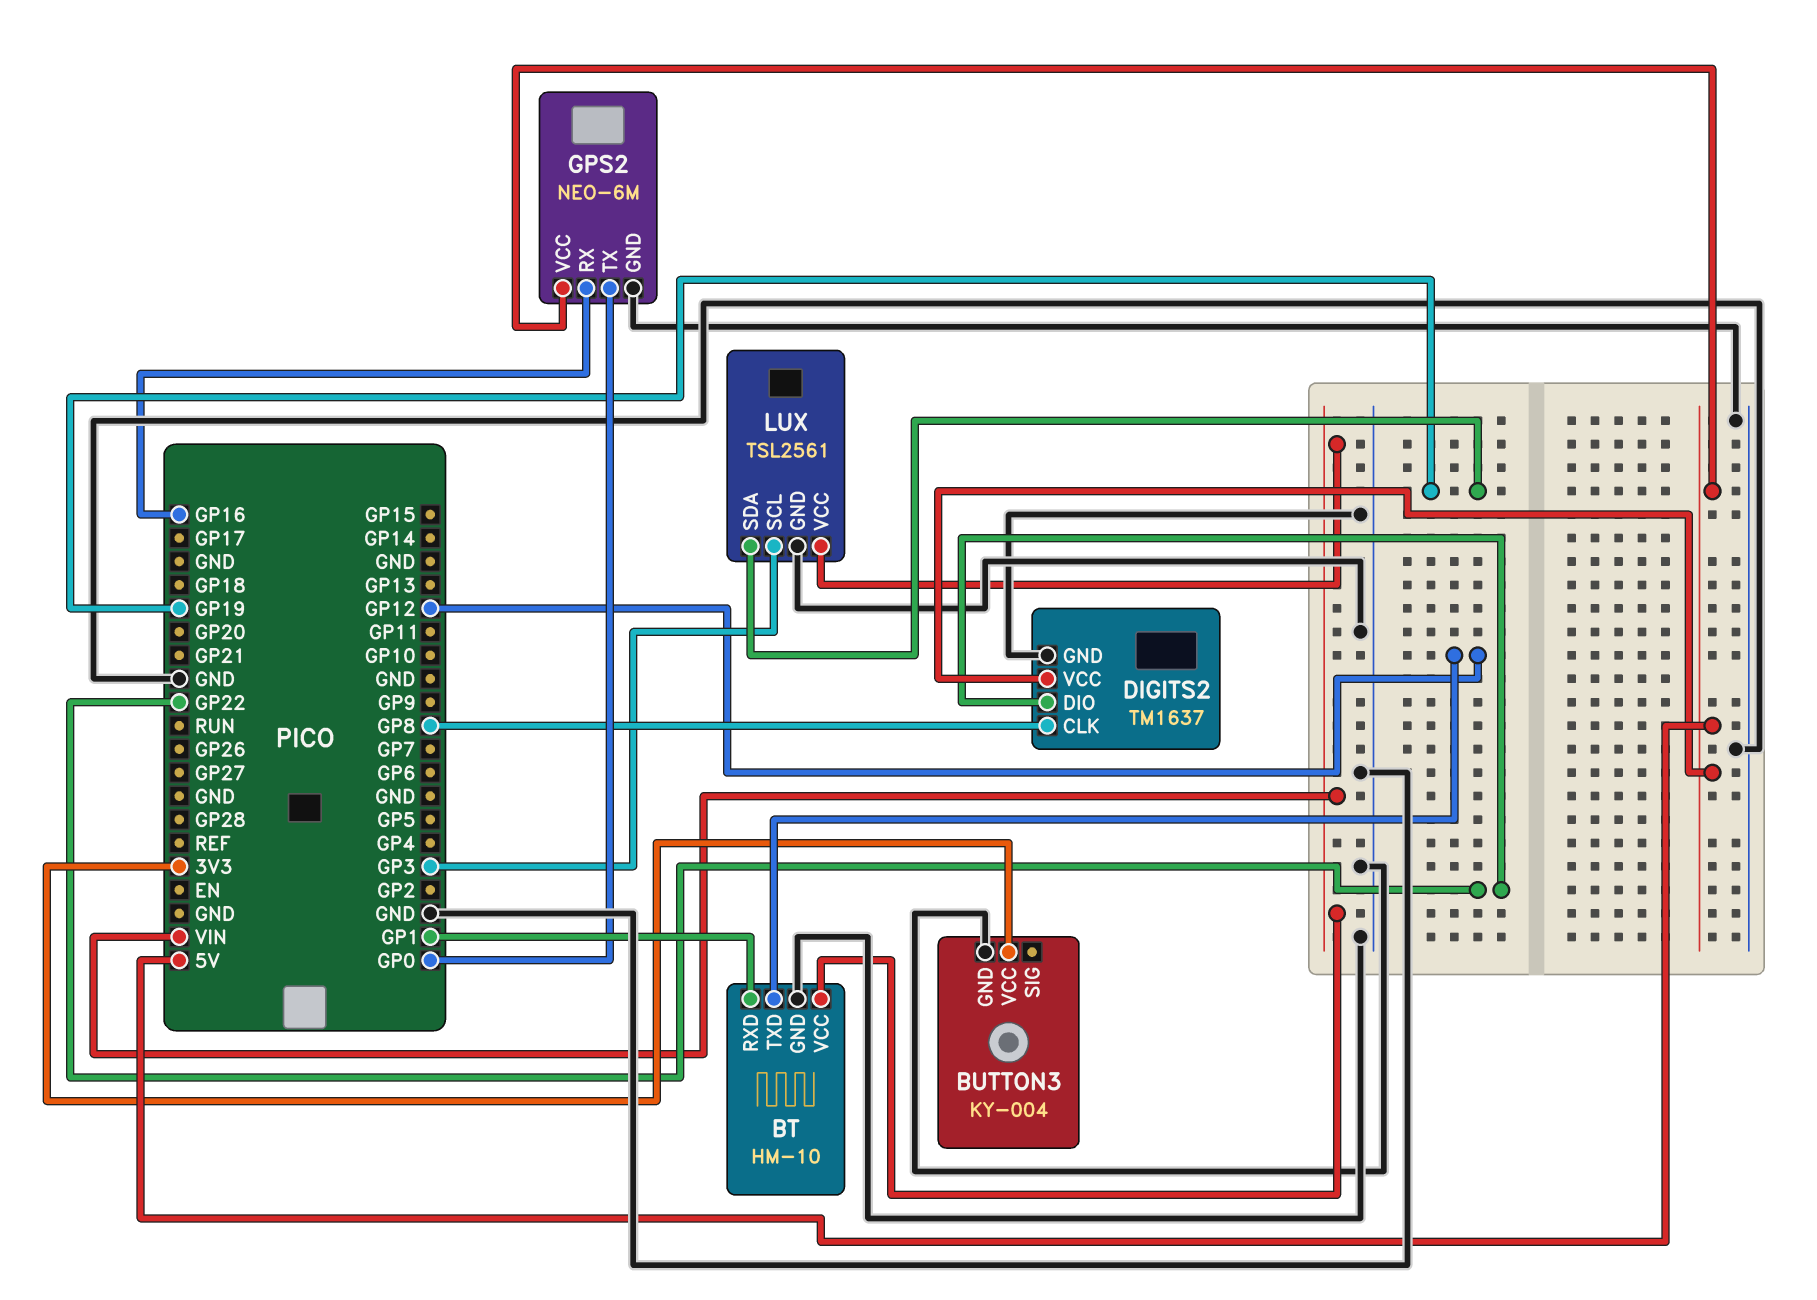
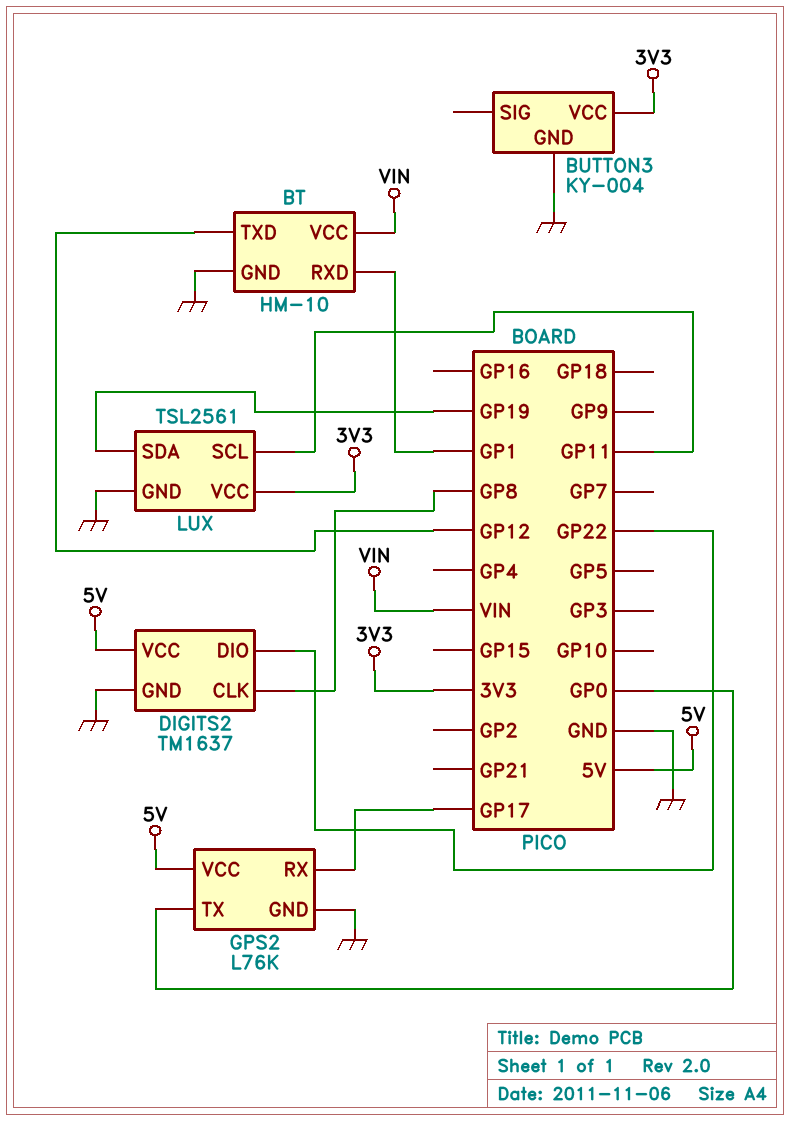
GPS2: NEO-6M -> L76K
GPS2 pin RX: GP16 -> GP17
LUX pin SCL: GP3 -> GP11
LUX pin VCC: VIN -> 3V3

